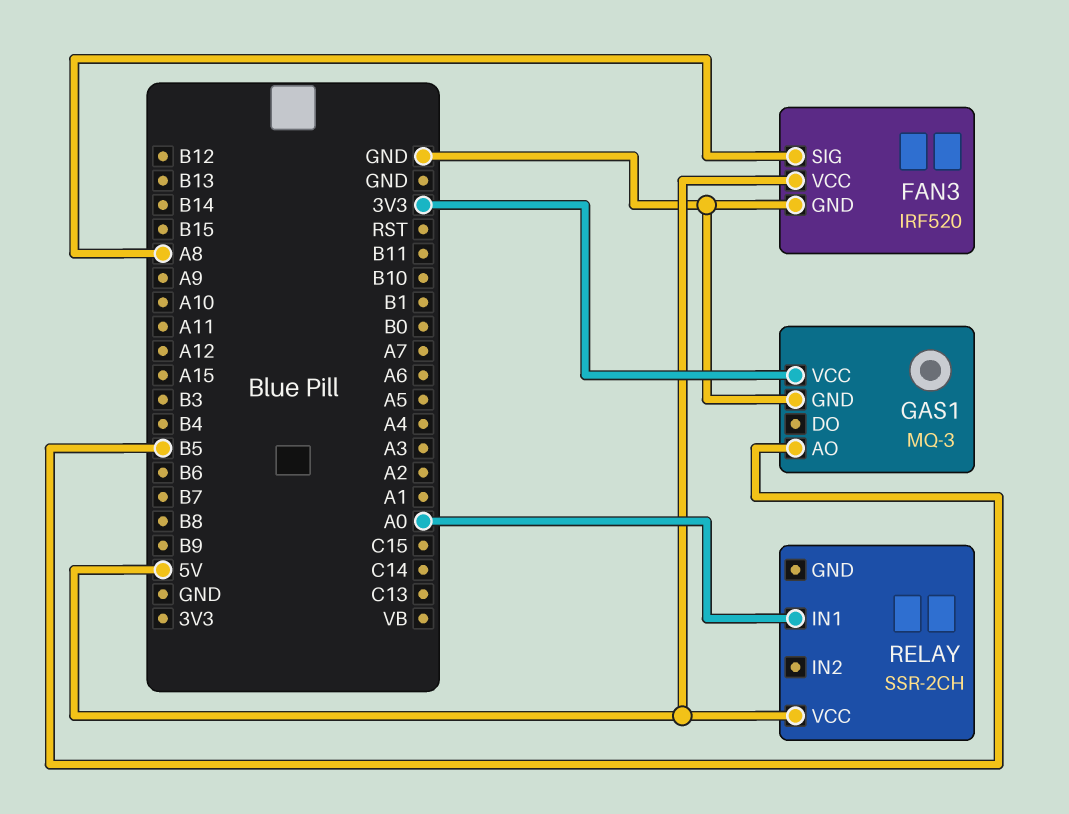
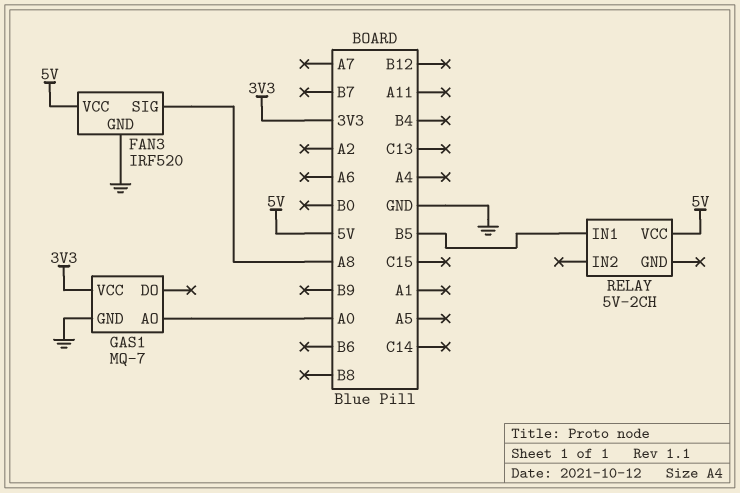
GAS1: MQ-3 -> MQ-7
GAS1 pin AO: B5 -> A0
RELAY: SSR-2CH -> 5V-2CH
RELAY pin IN1: A0 -> B5

